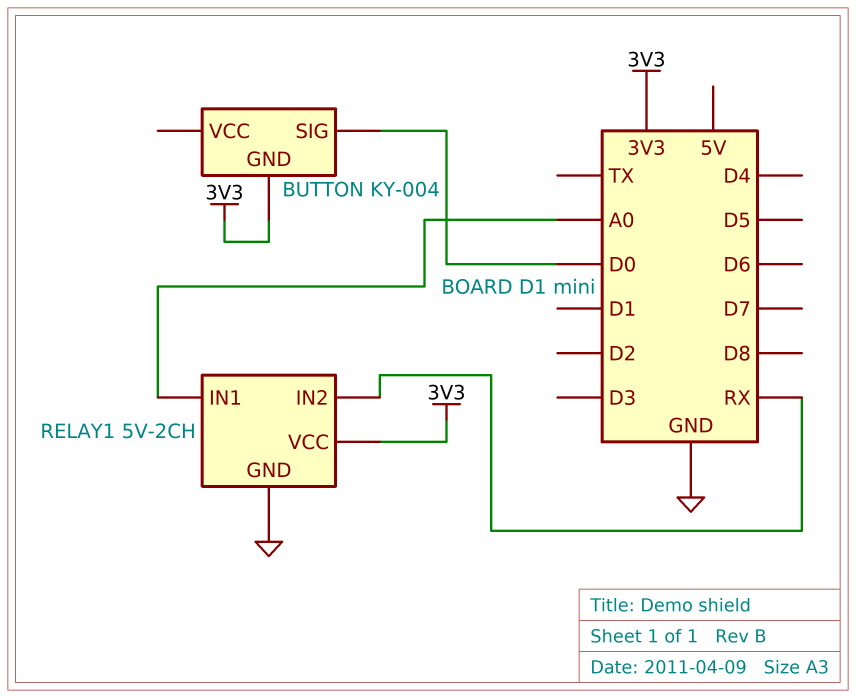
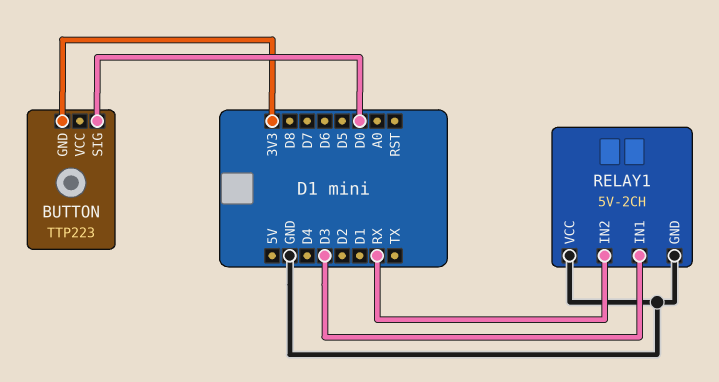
BUTTON: KY-004 -> TTP223
RELAY1 pin IN1: A0 -> D3
RELAY1 pin VCC: 3V3 -> GND

